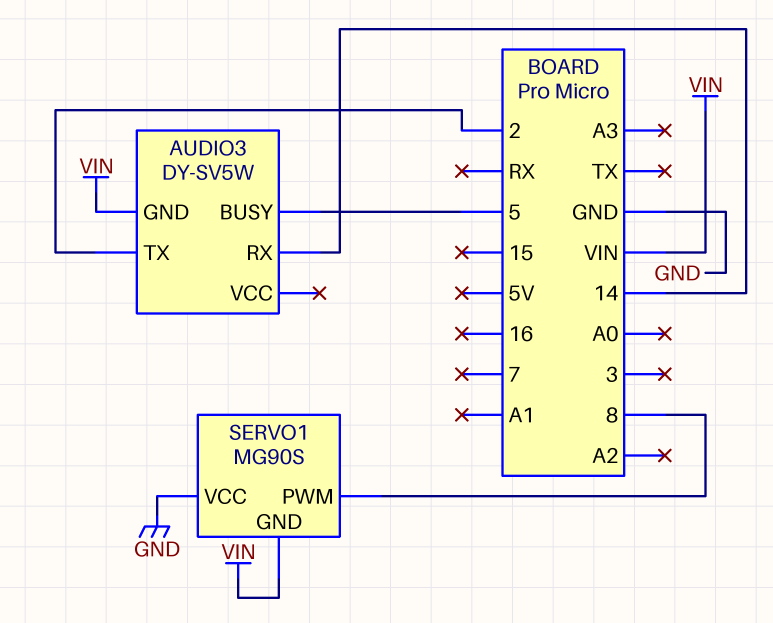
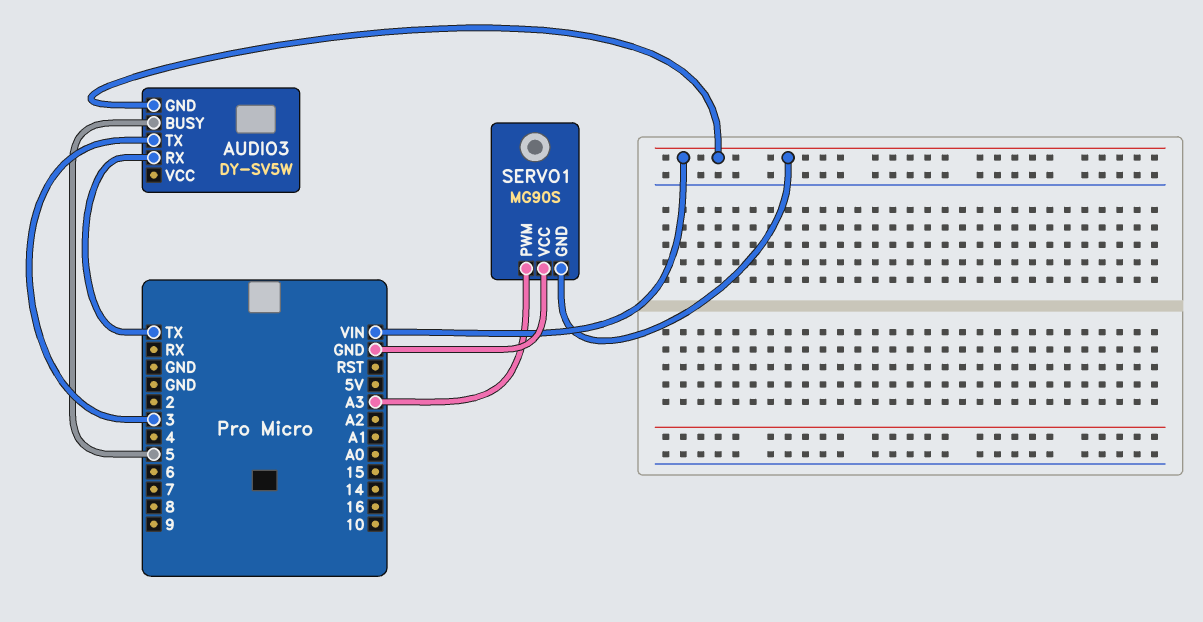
AUDIO3 pin RX: 14 -> TX
AUDIO3 pin TX: 2 -> 3
SERVO1 pin PWM: 8 -> A3

